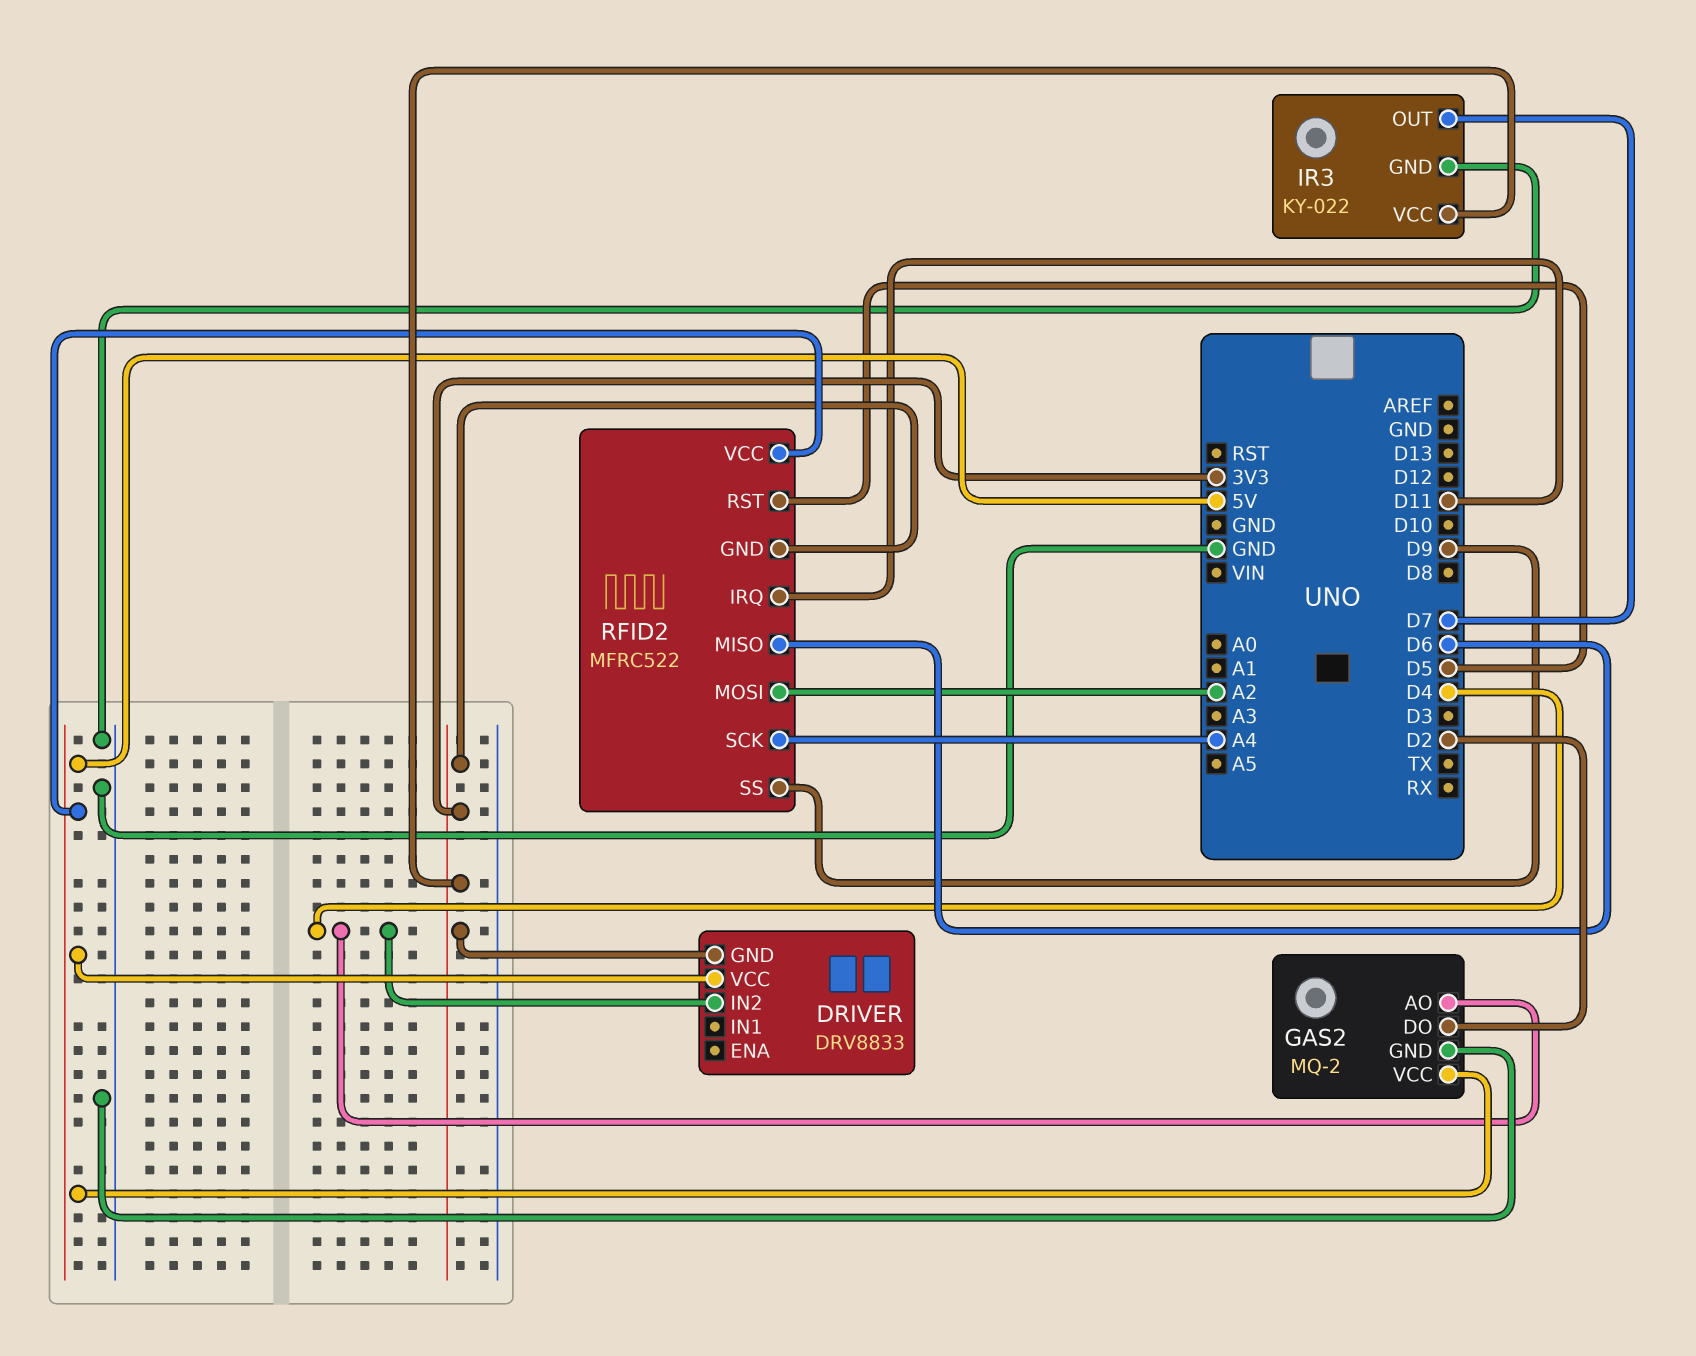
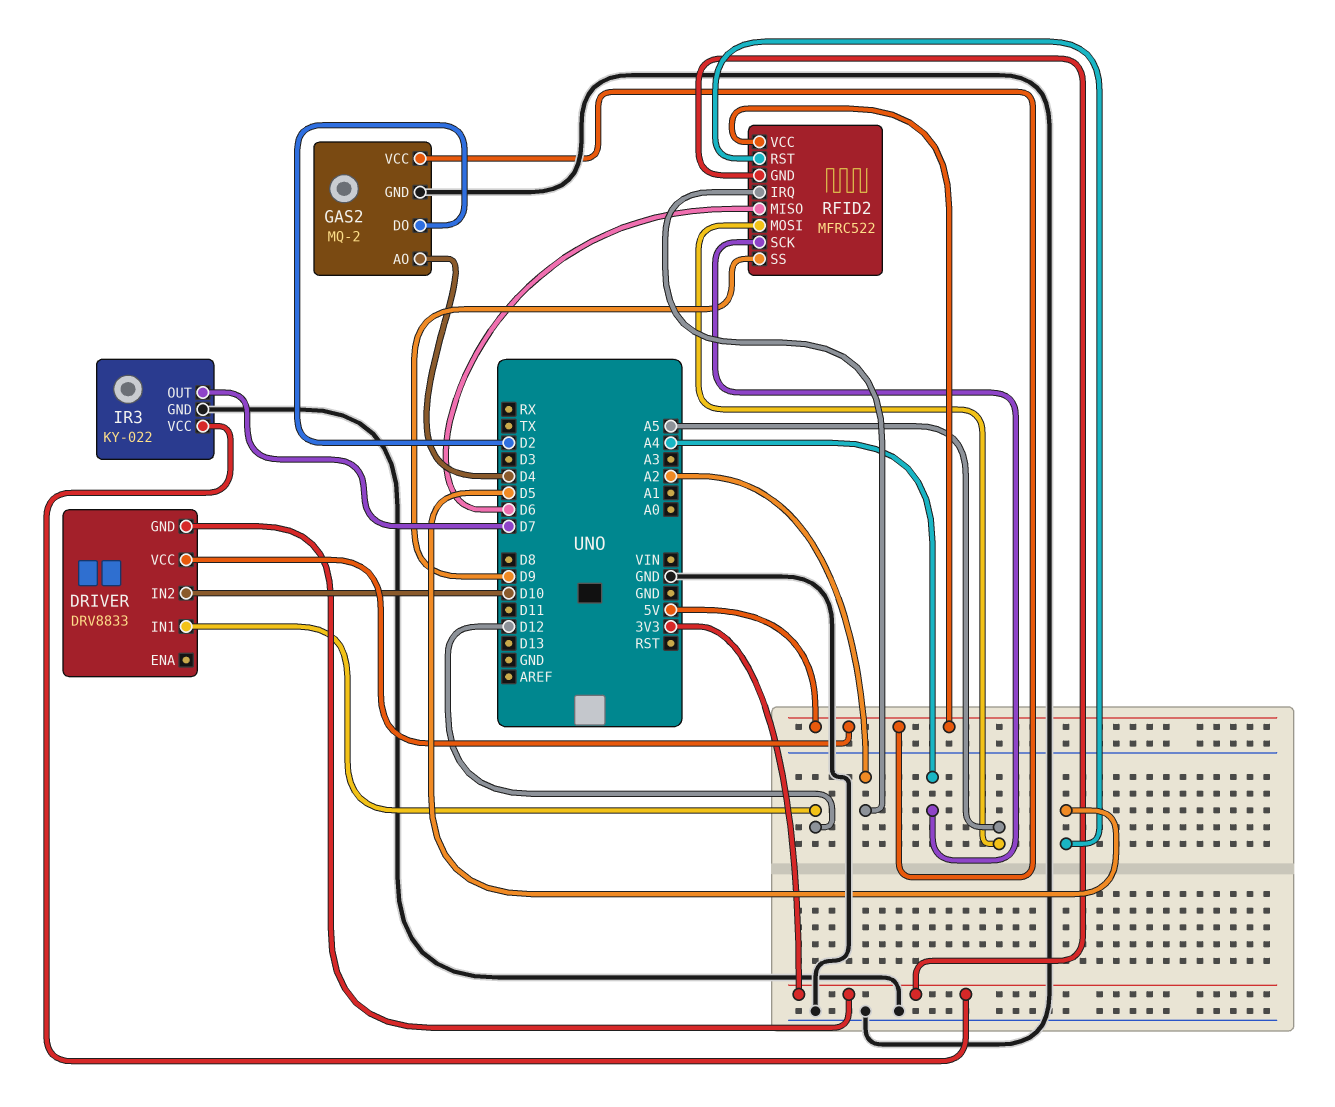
DRIVER pin IN1: none -> D12
DRIVER pin IN2: D4 -> D10
RFID2 pin IRQ: D11 -> A2
RFID2 pin MOSI: A2 -> A5

